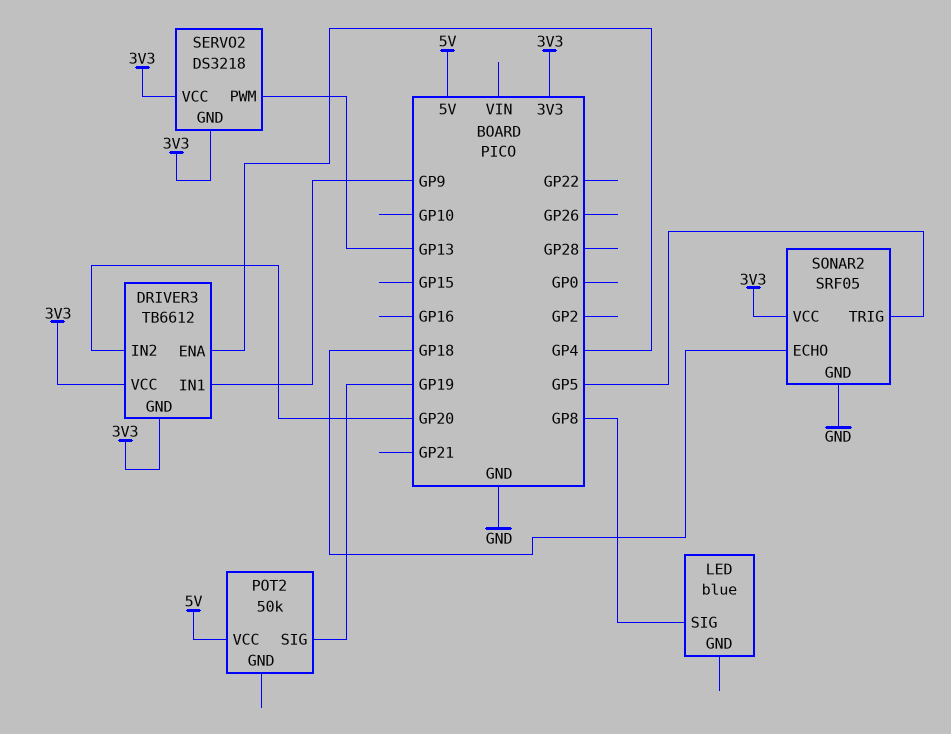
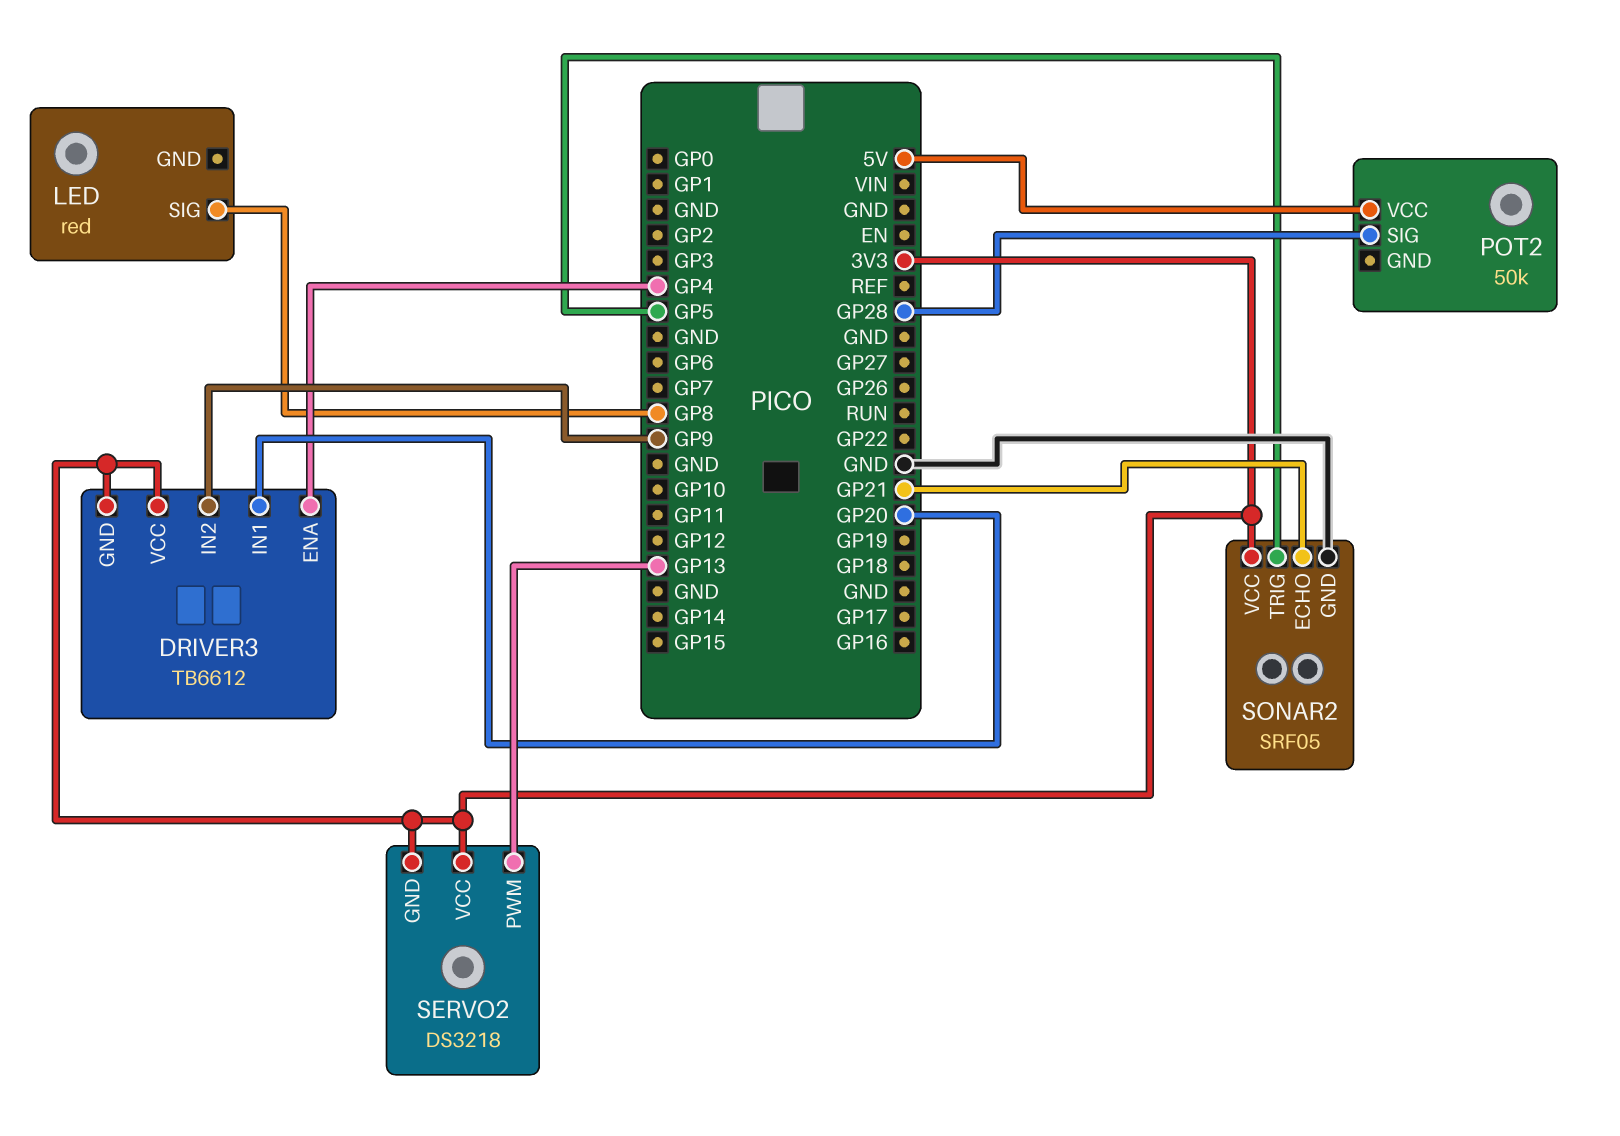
DRIVER3 pin IN1: GP9 -> GP20
DRIVER3 pin IN2: GP20 -> GP9
LED: blue -> red
POT2 pin SIG: GP19 -> GP28
SONAR2 pin ECHO: GP18 -> GP21

